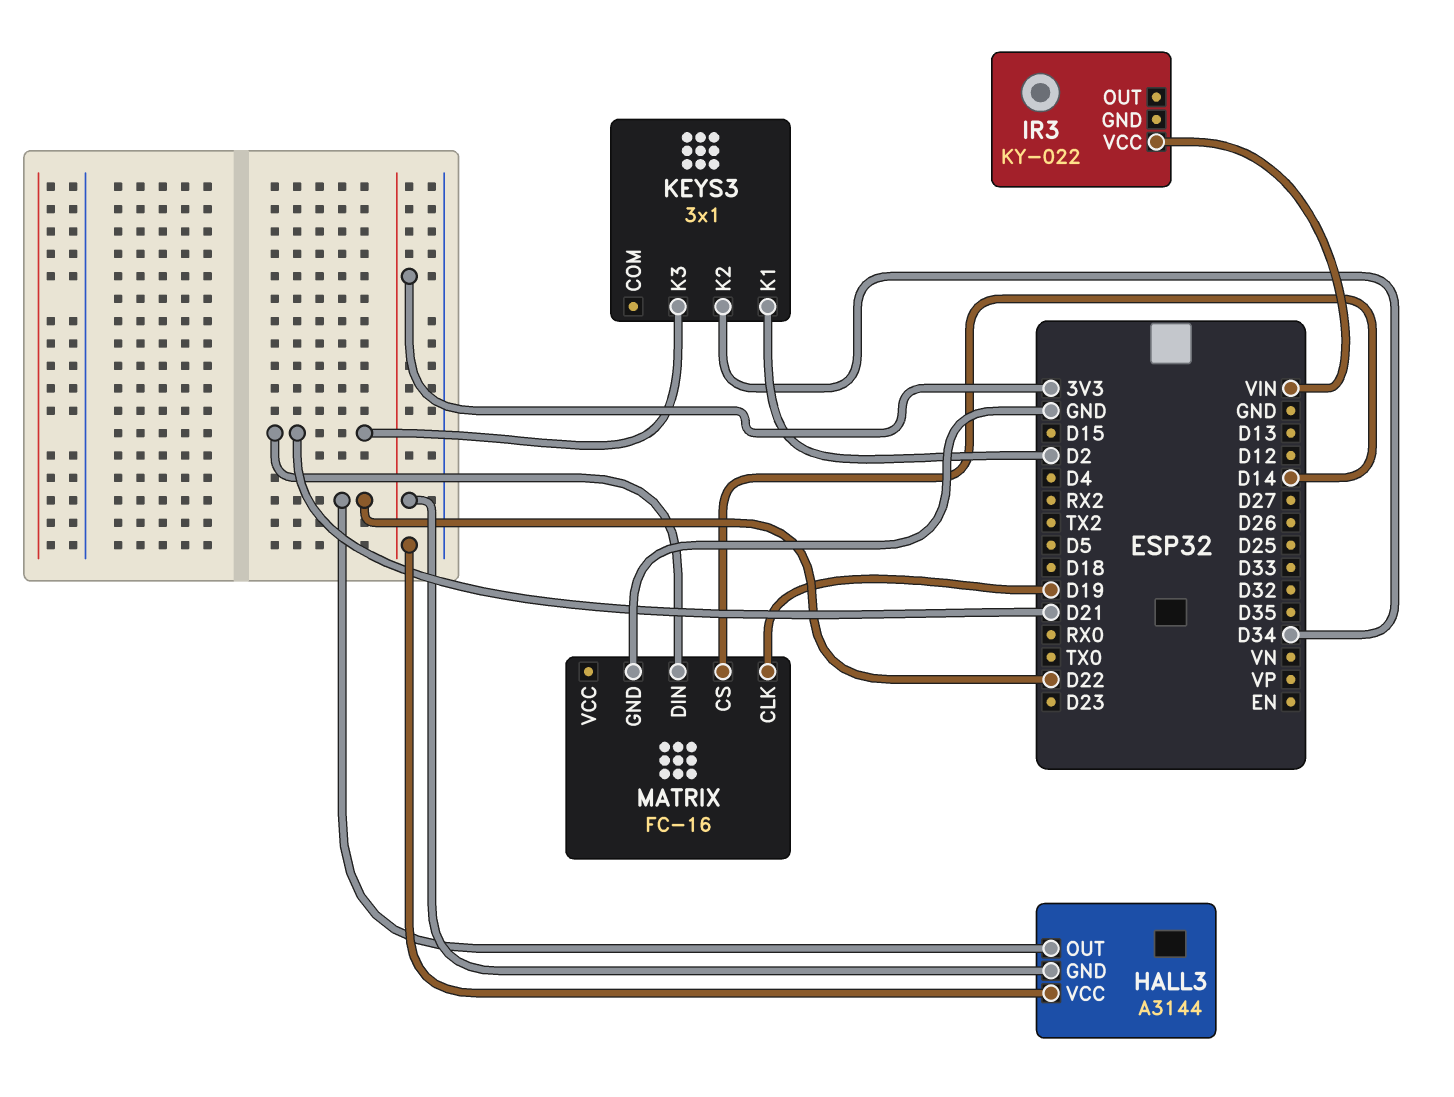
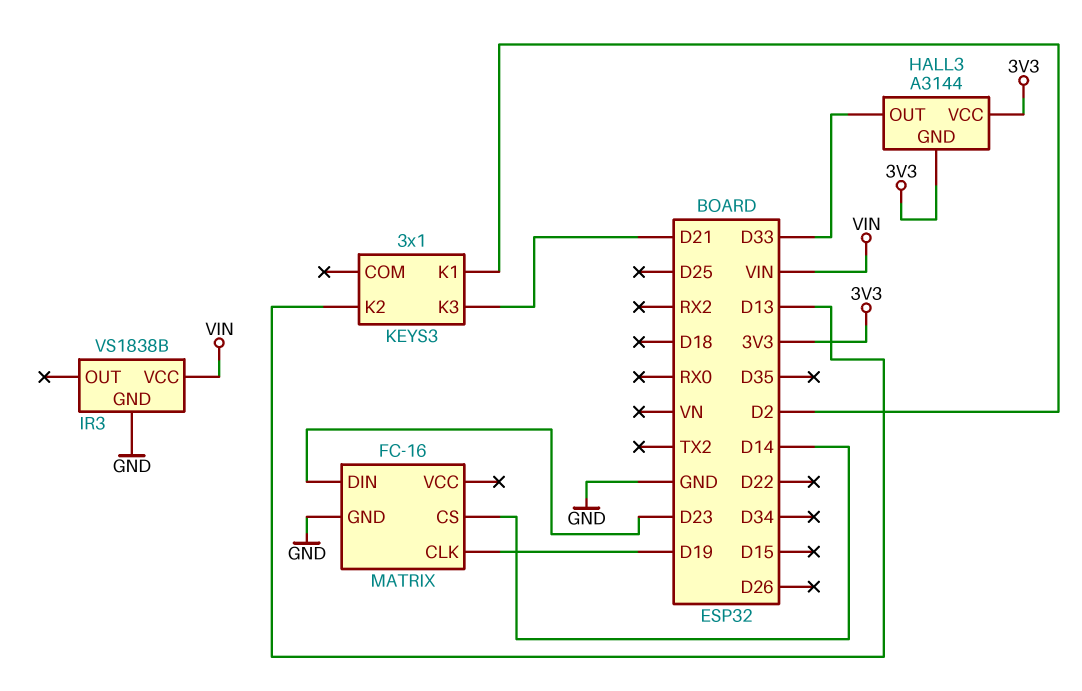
HALL3 pin OUT: D22 -> D33
IR3: KY-022 -> VS1838B
IR3 pin GND: none -> GND
KEYS3 pin K2: D34 -> D13
MATRIX pin DIN: D21 -> D23

